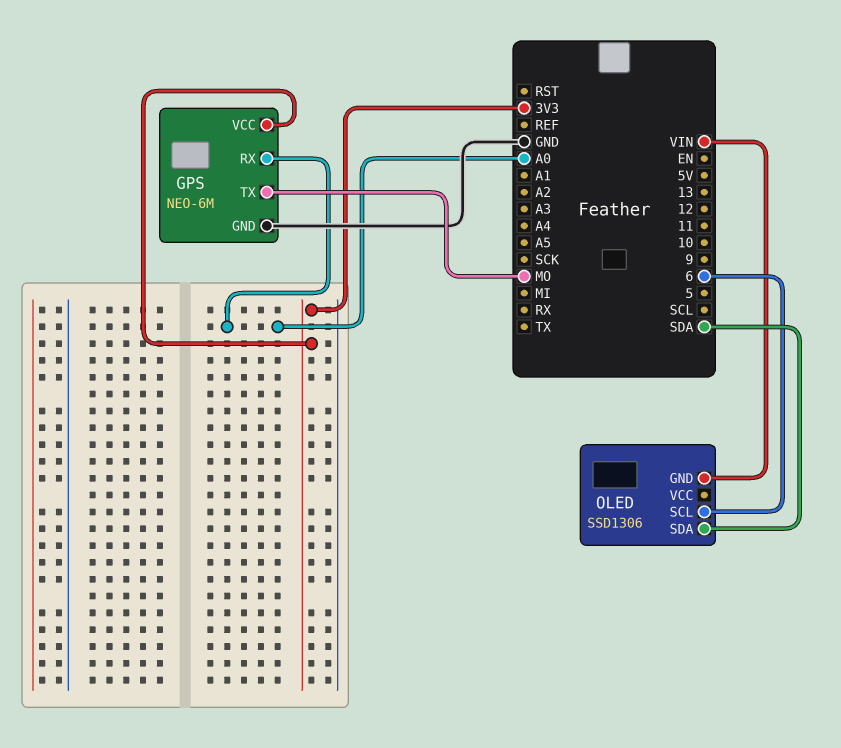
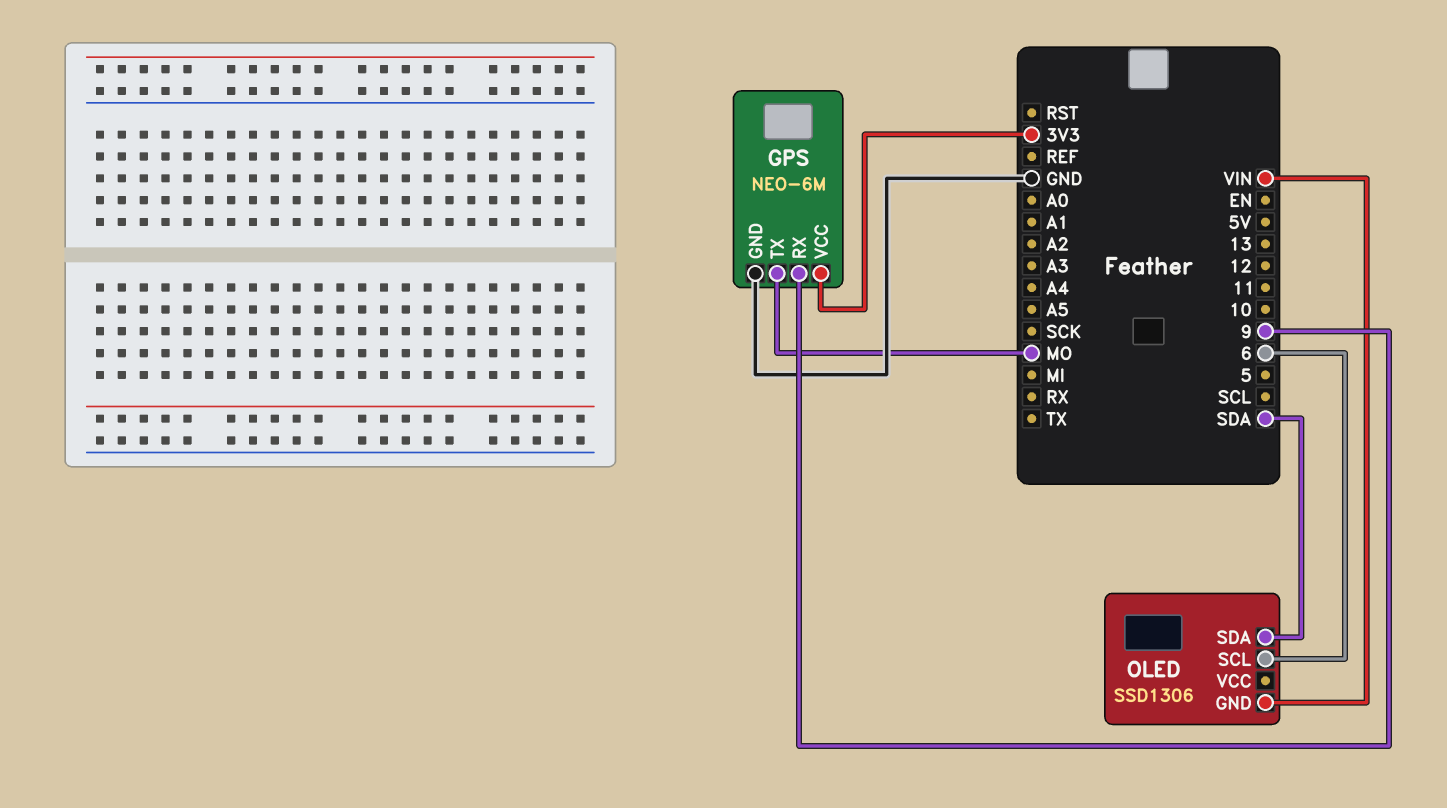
GPS pin RX: A0 -> 9

